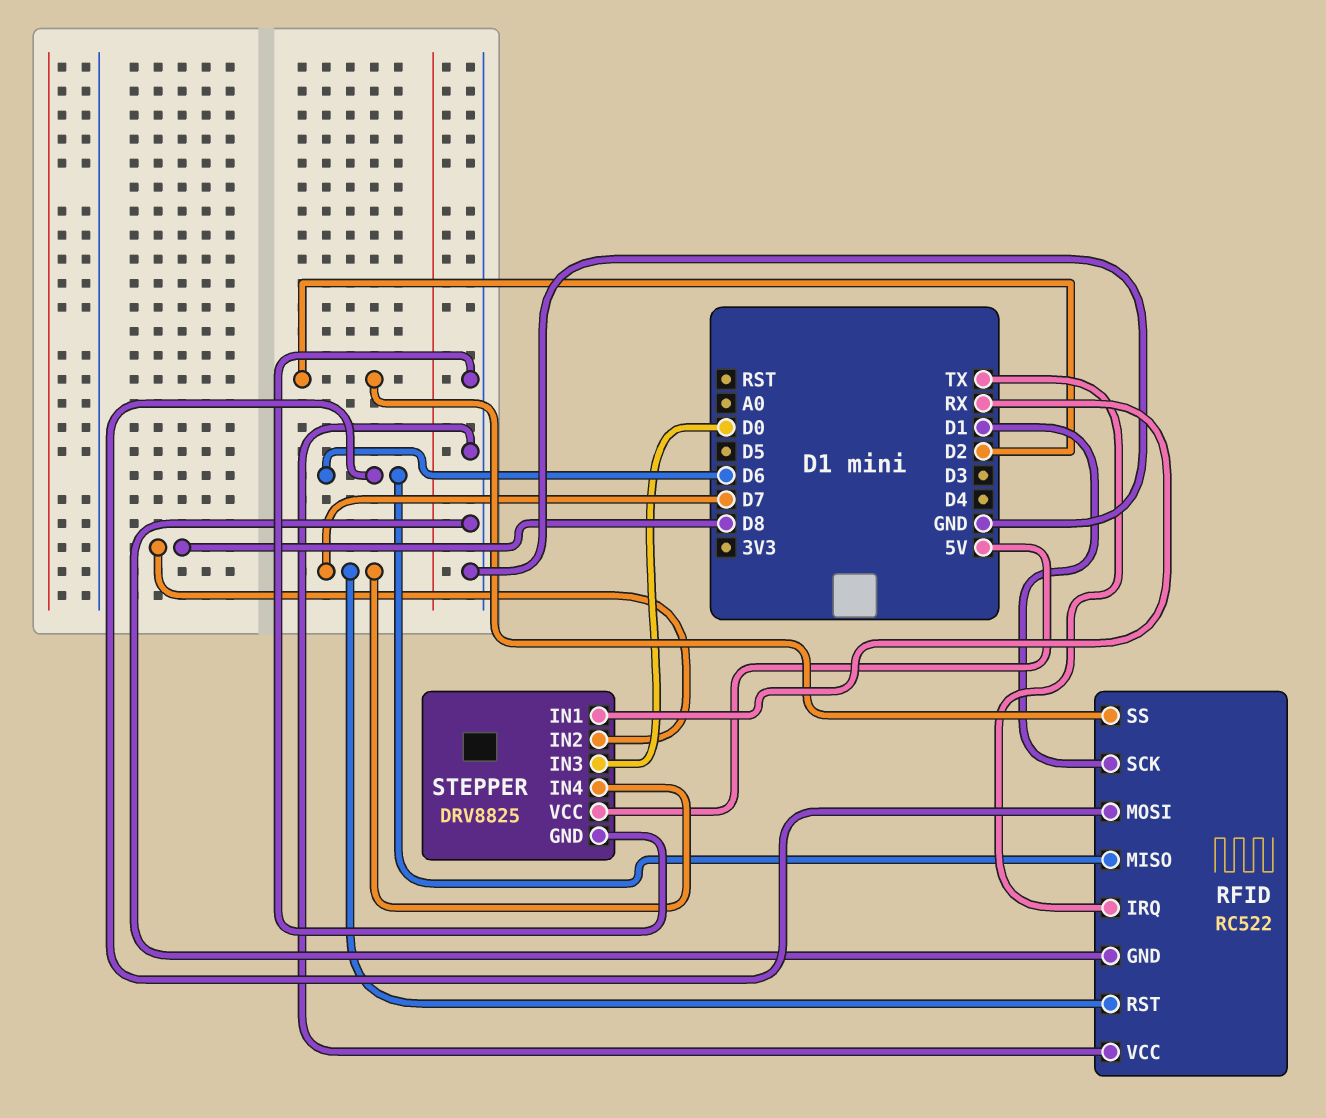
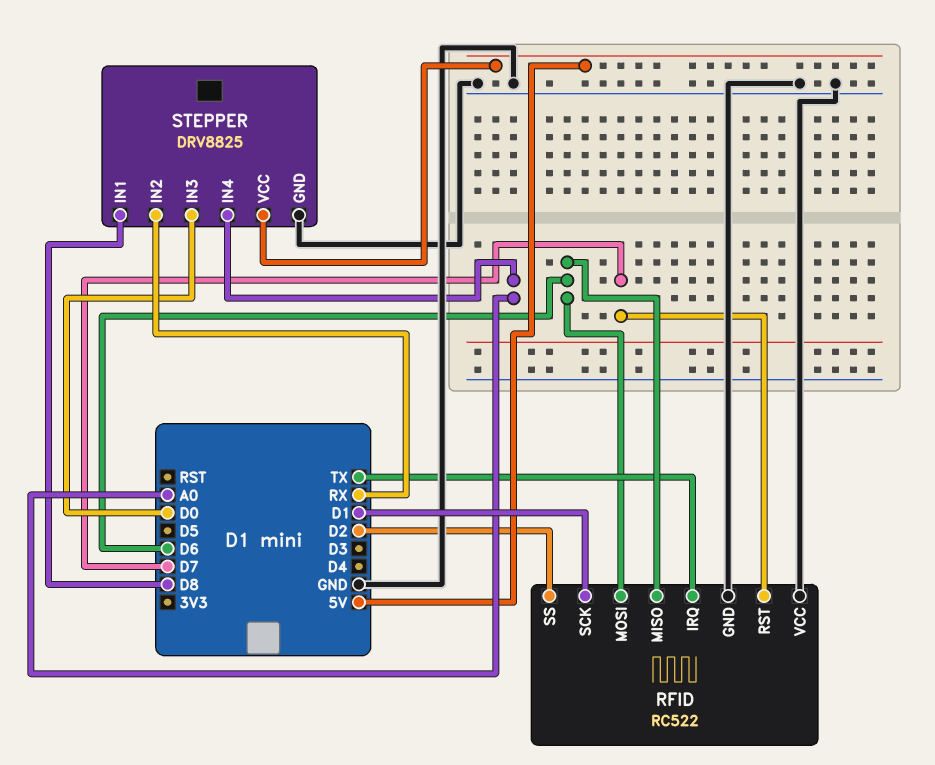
STEPPER pin IN1: RX -> D8
STEPPER pin IN2: D8 -> RX
STEPPER pin IN4: D7 -> A0

